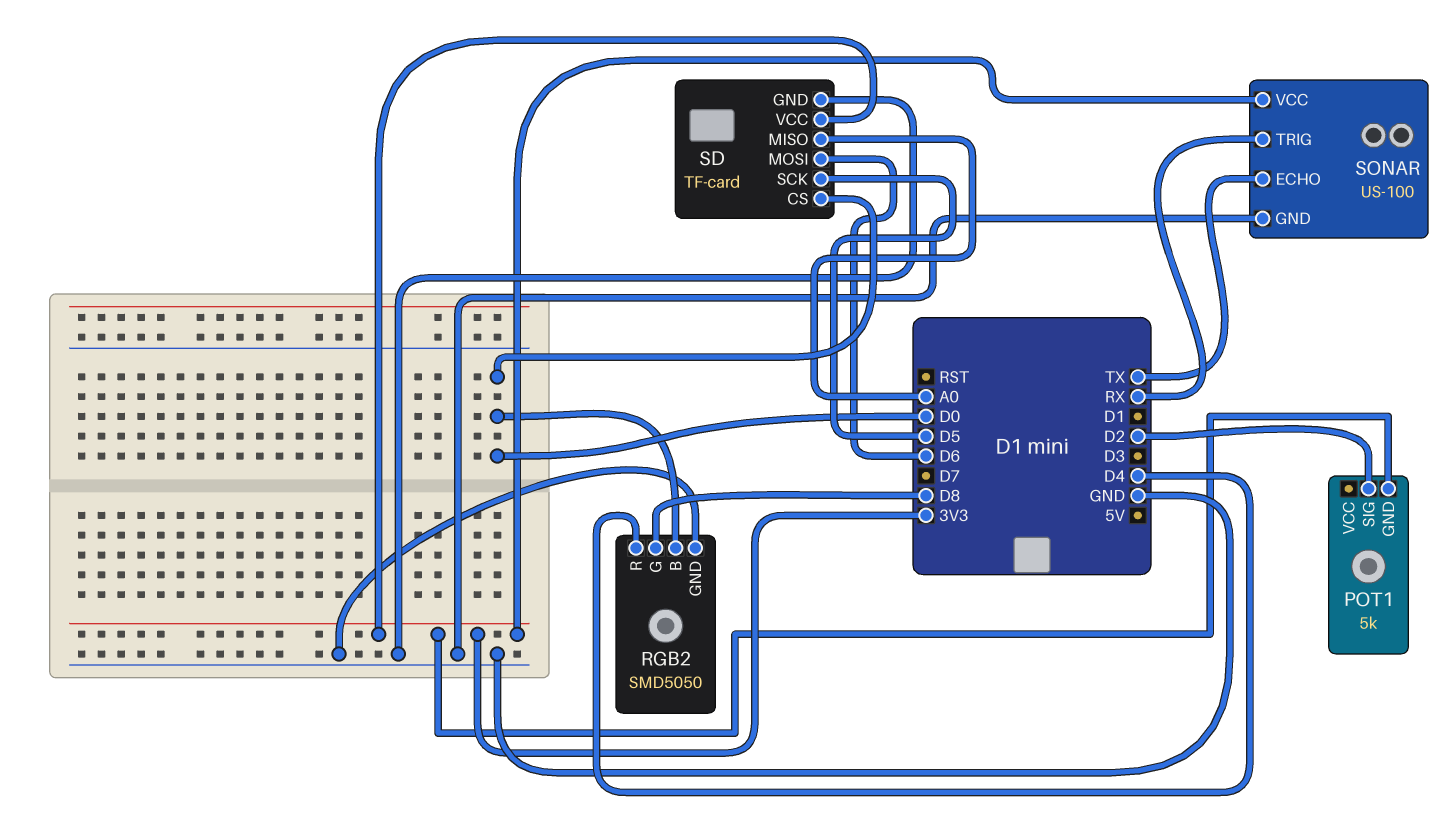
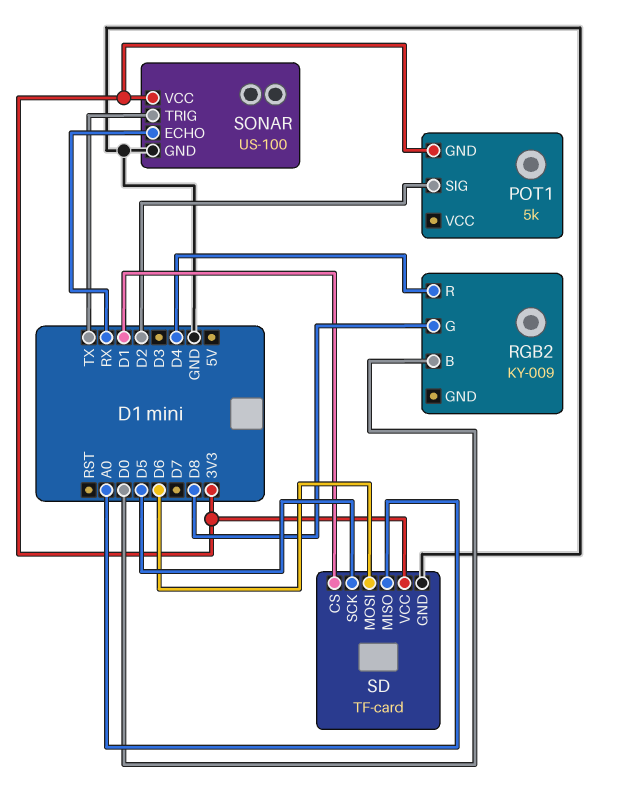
RGB2: SMD5050 -> KY-009
RGB2 pin GND: GND -> none
SD pin CS: D0 -> D1
SONAR pin ECHO: TX -> RX
SONAR pin TRIG: RX -> TX

